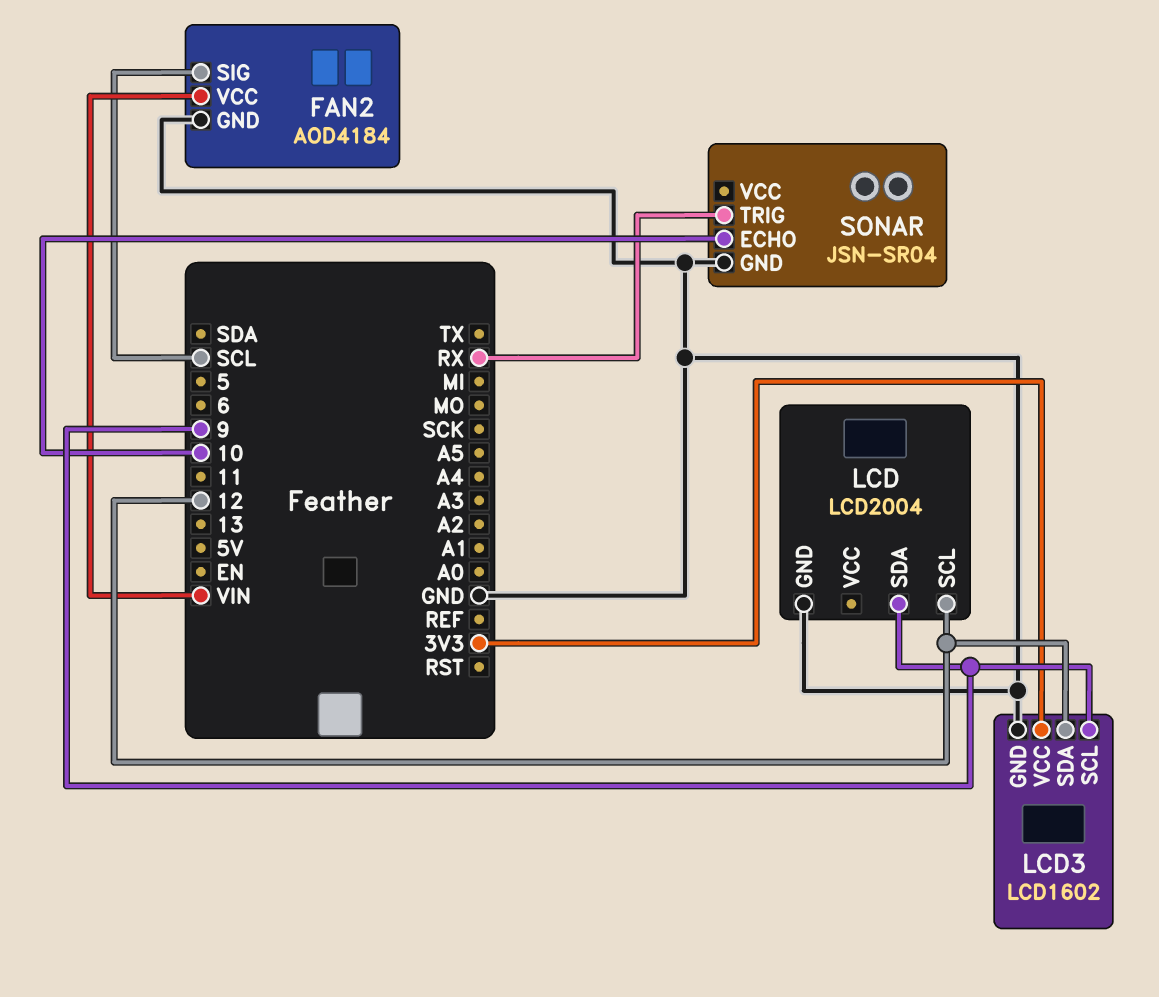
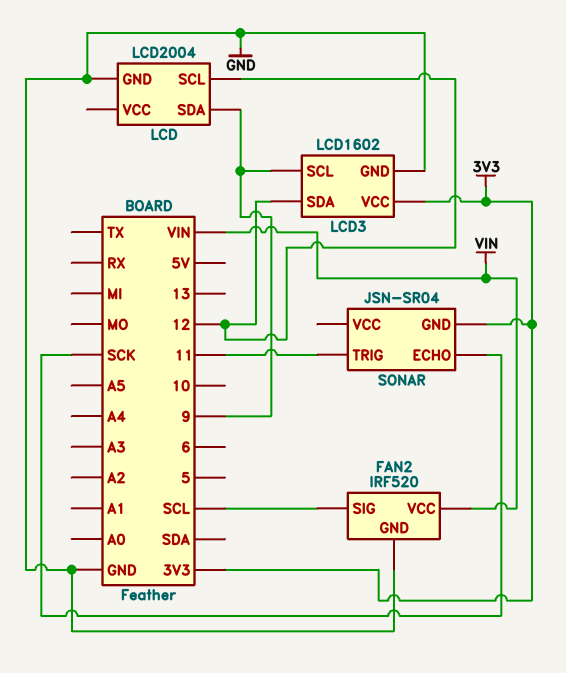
FAN2: AOD4184 -> IRF520
SONAR pin ECHO: 10 -> SCK
SONAR pin GND: GND -> 3V3
SONAR pin TRIG: RX -> 11

